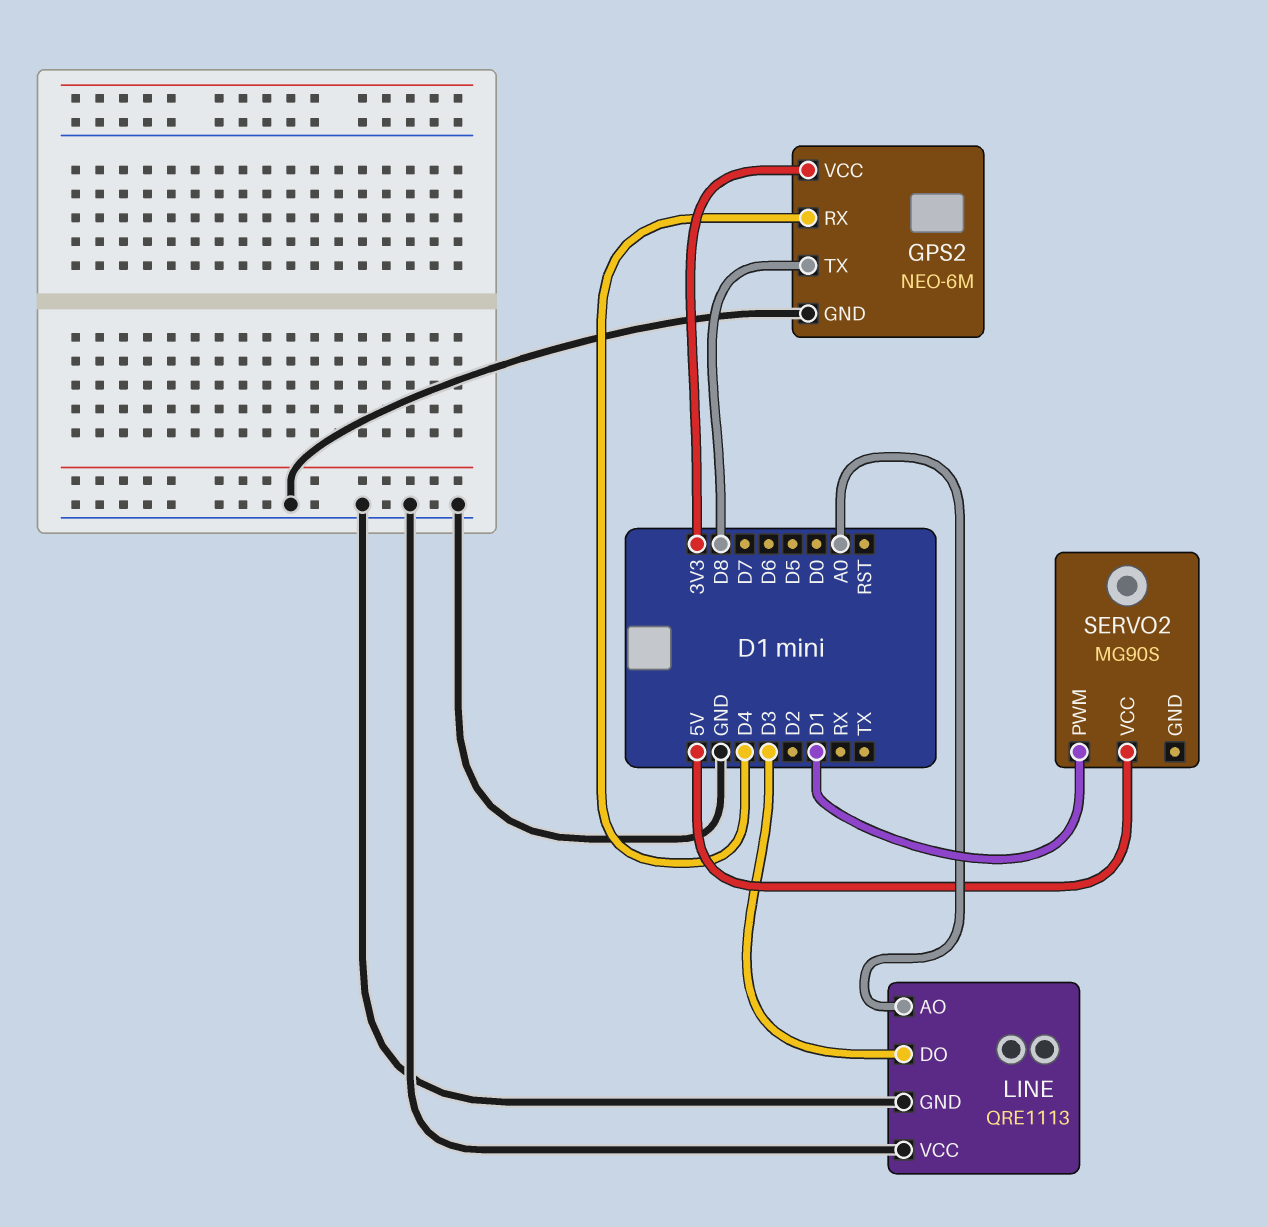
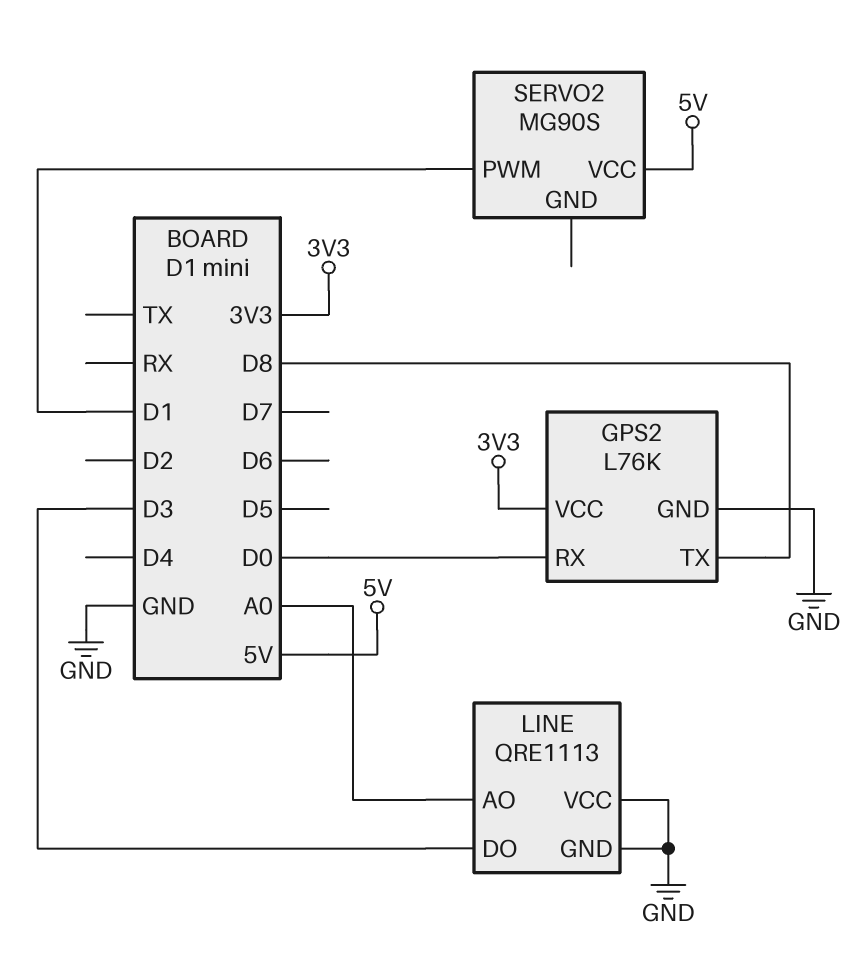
GPS2: NEO-6M -> L76K
GPS2 pin RX: D4 -> D0

